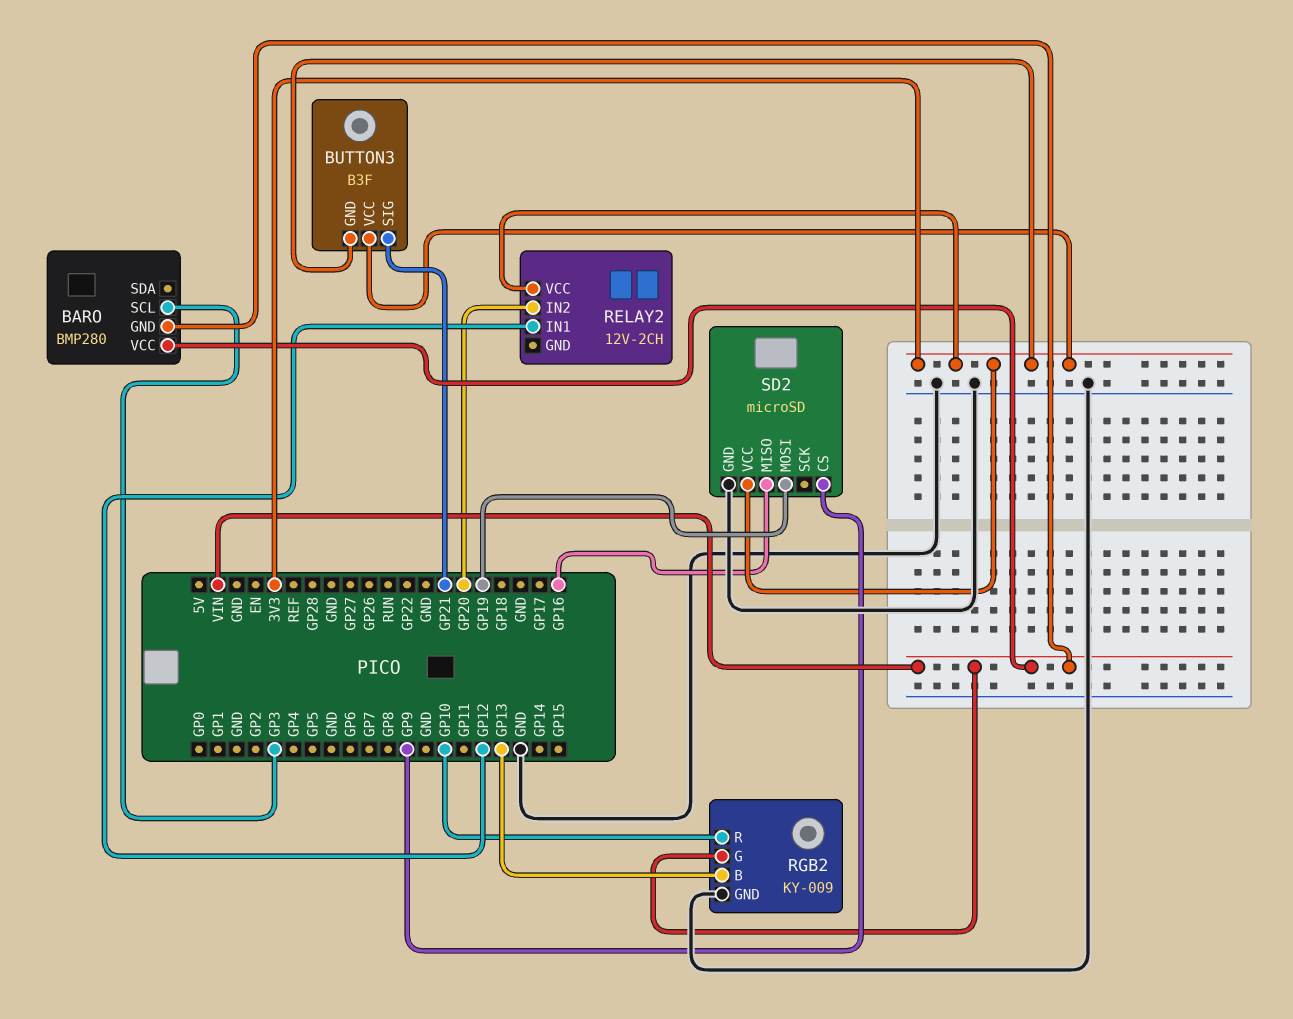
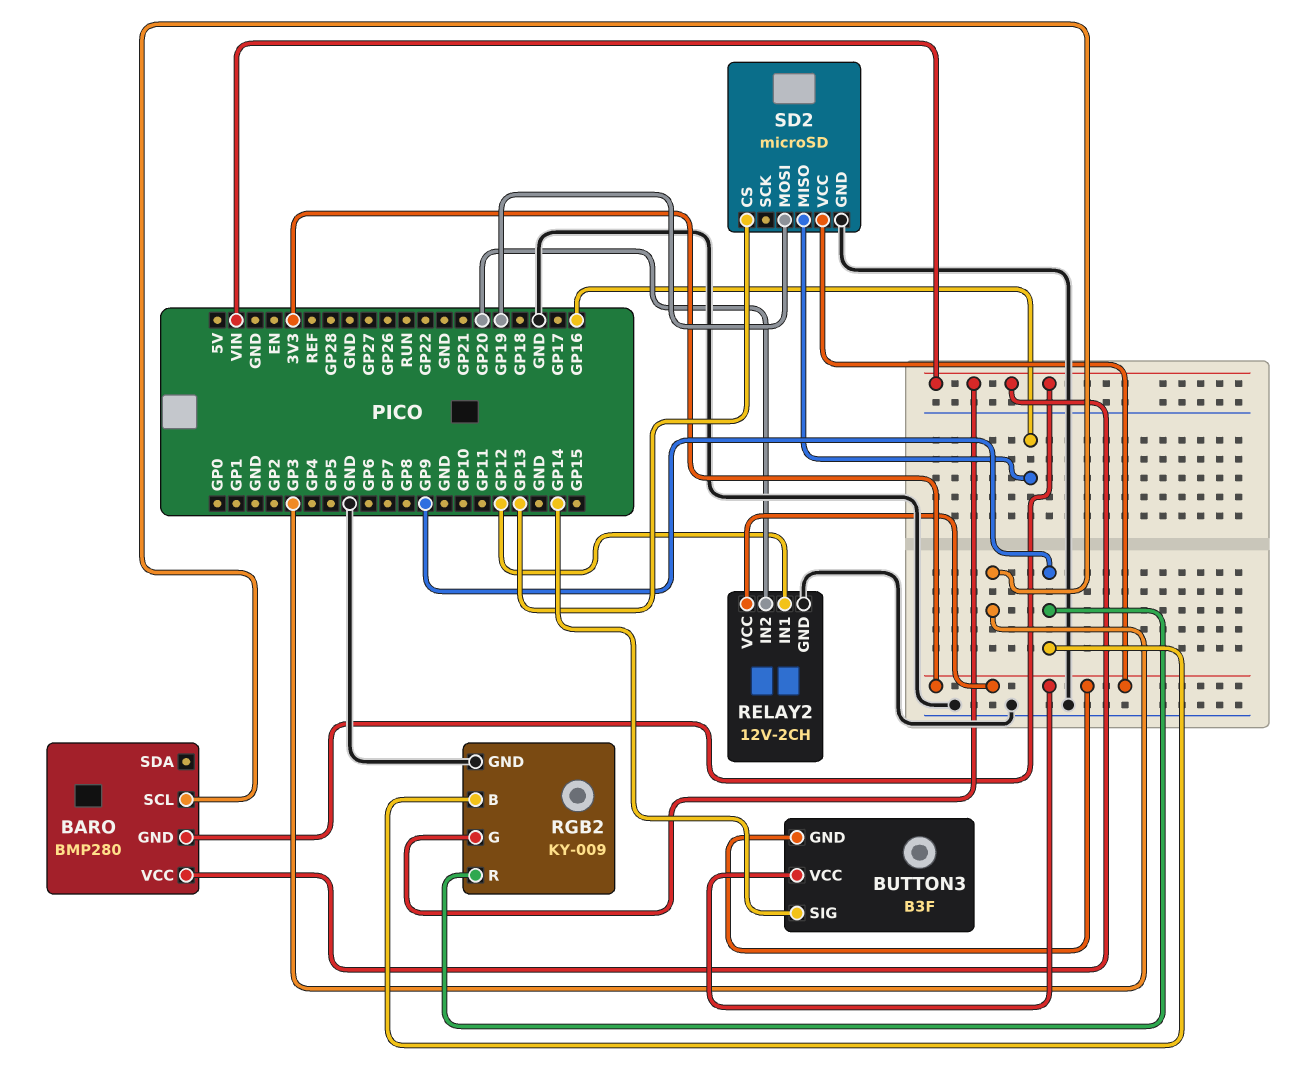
BUTTON3 pin SIG: GP21 -> GP14
RELAY2 pin GND: none -> GND
RGB2 pin B: GP13 -> GP9
RGB2 pin R: GP10 -> GP9
SD2 pin CS: GP9 -> GP13

